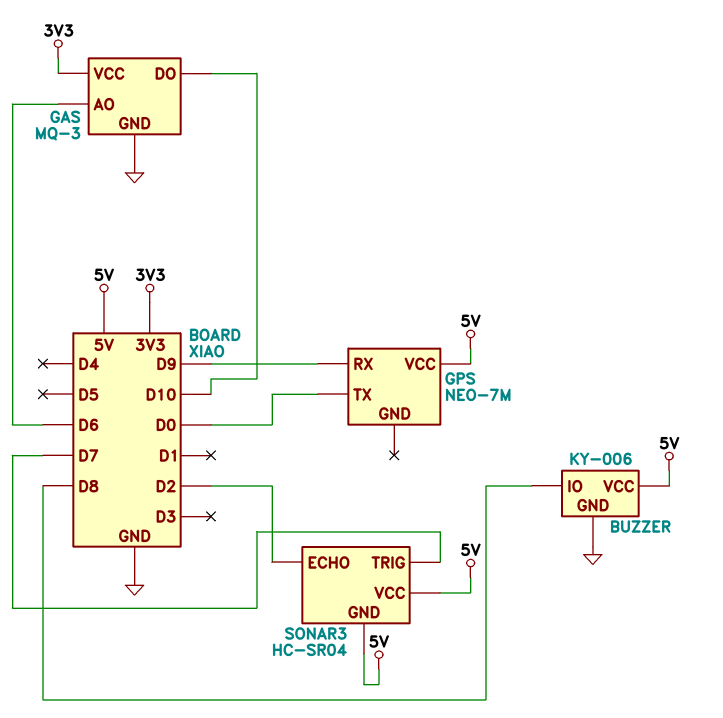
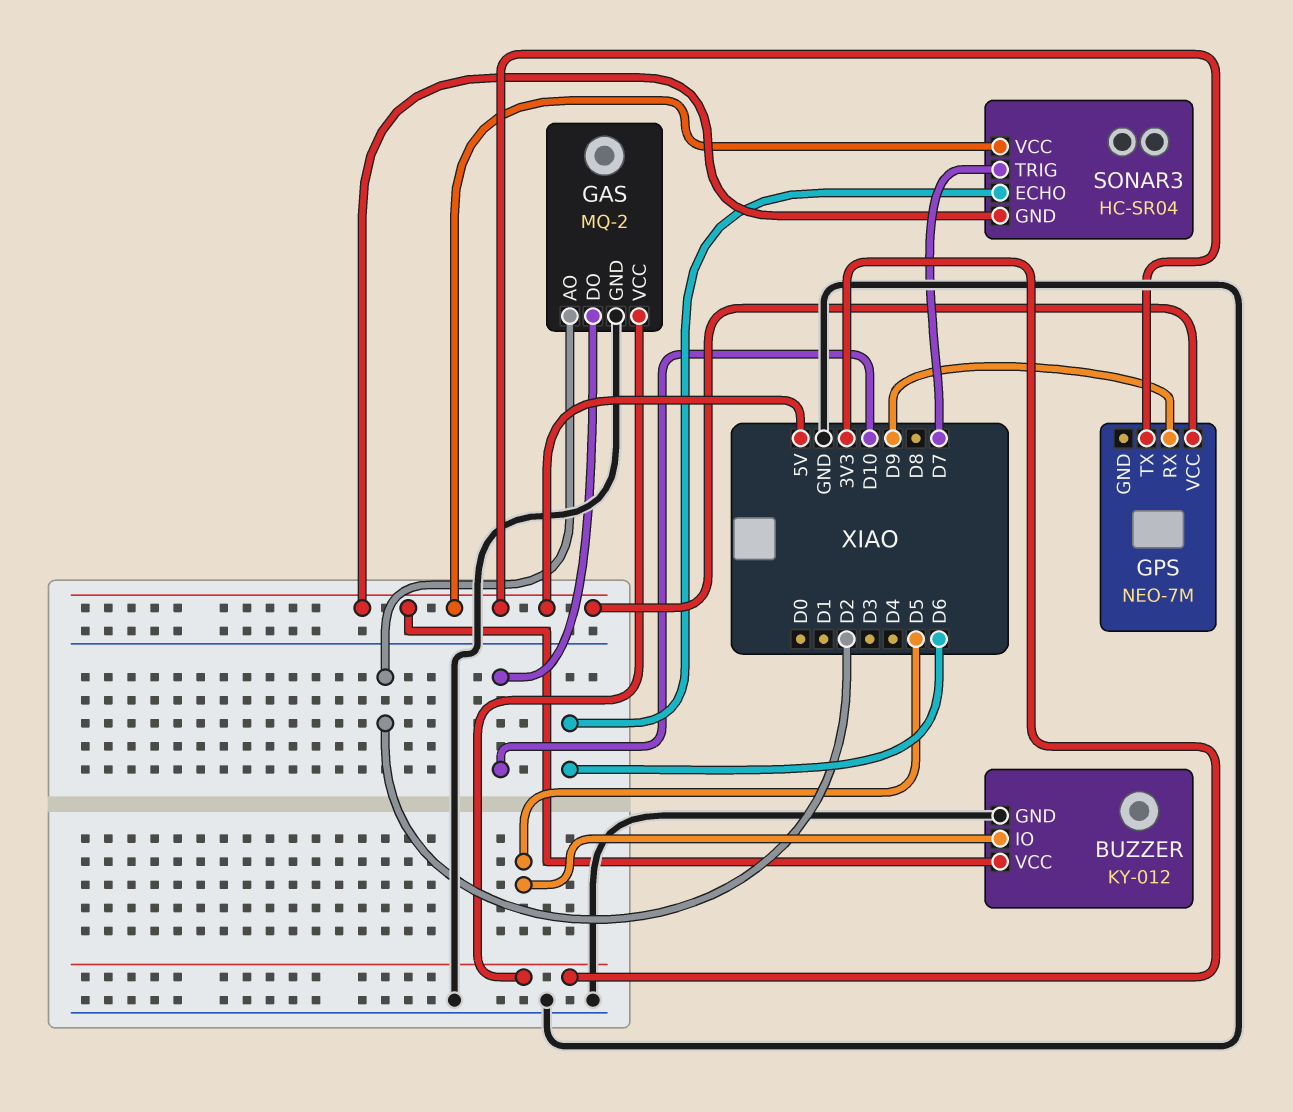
BUZZER: KY-006 -> KY-012
BUZZER pin IO: D8 -> D5
GAS: MQ-3 -> MQ-2
GAS pin AO: D6 -> D2
GPS pin TX: D0 -> 5V
SONAR3 pin ECHO: D2 -> D6

